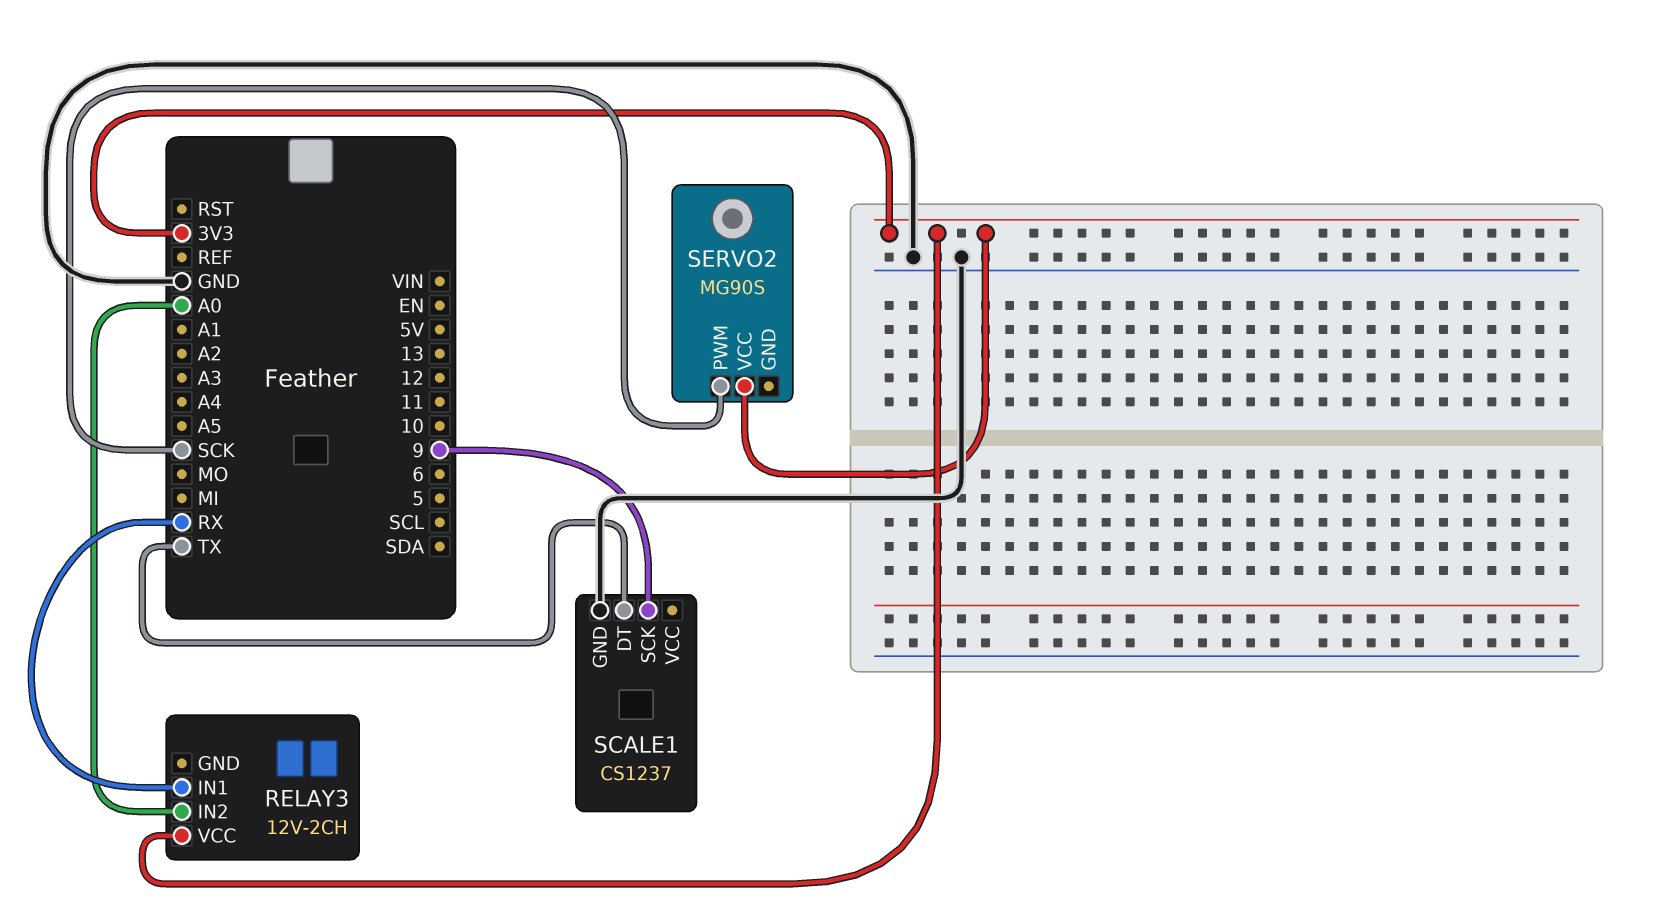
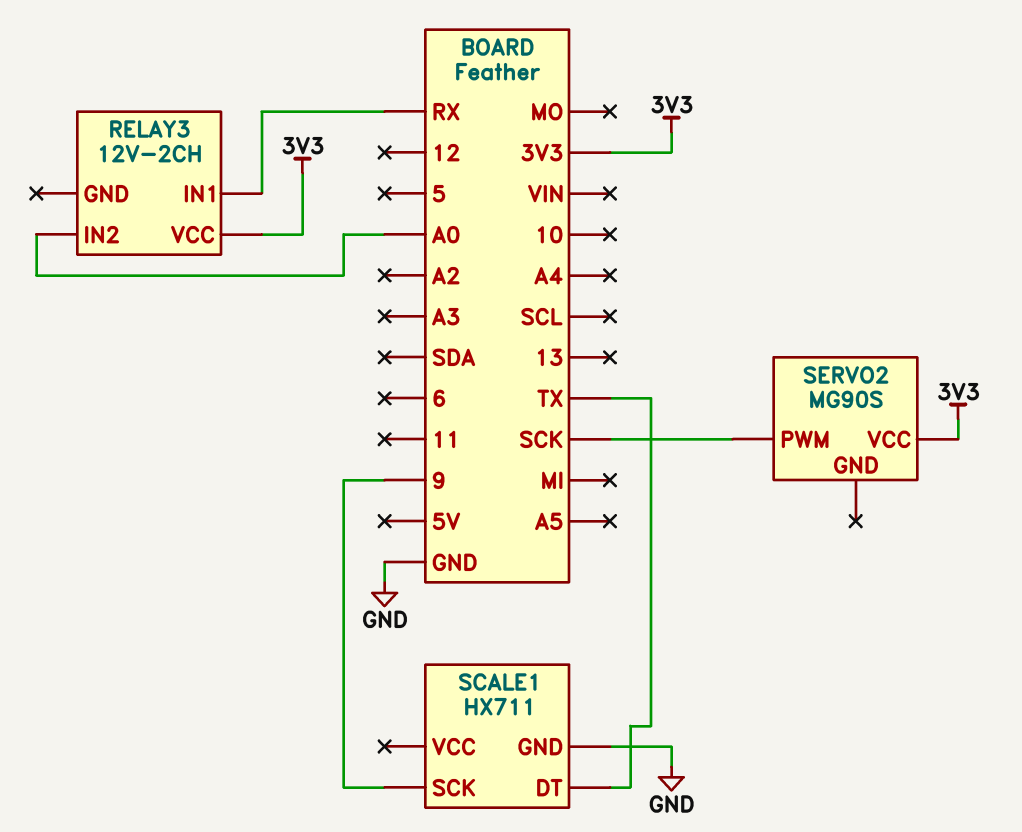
SCALE1: CS1237 -> HX711

